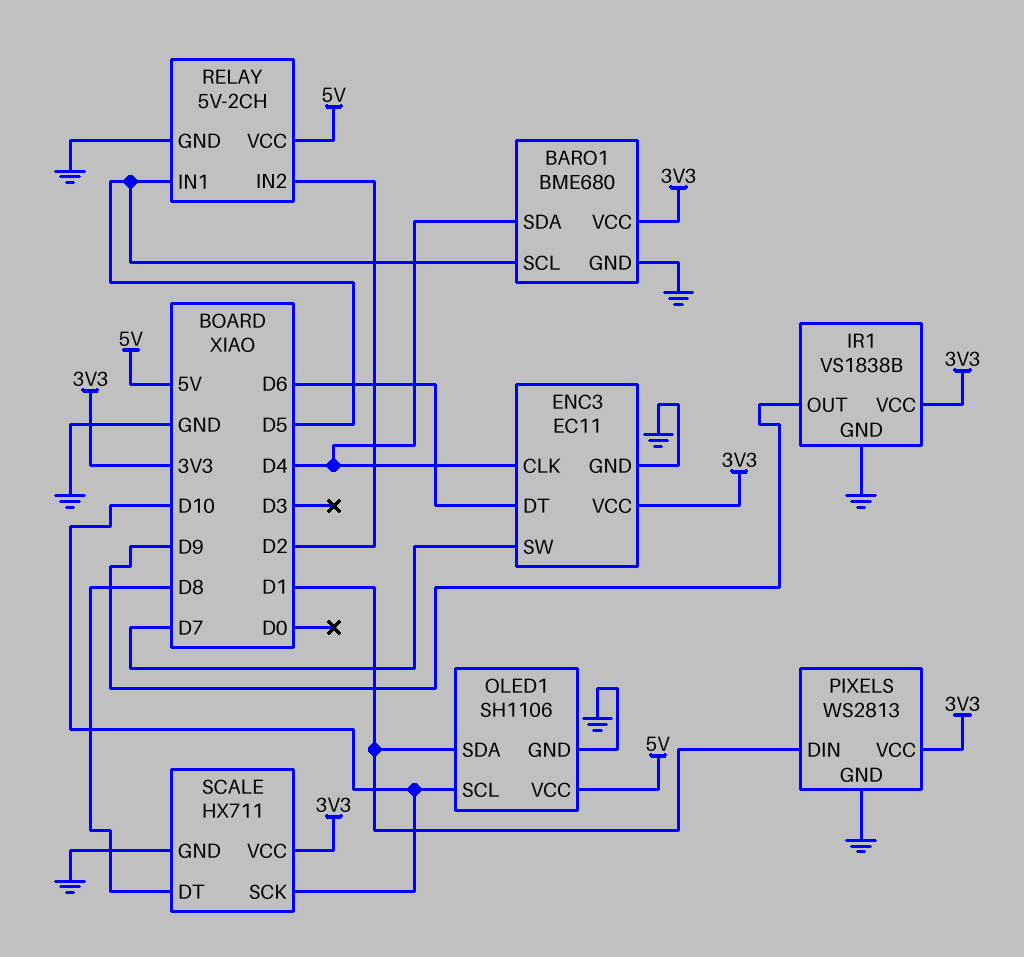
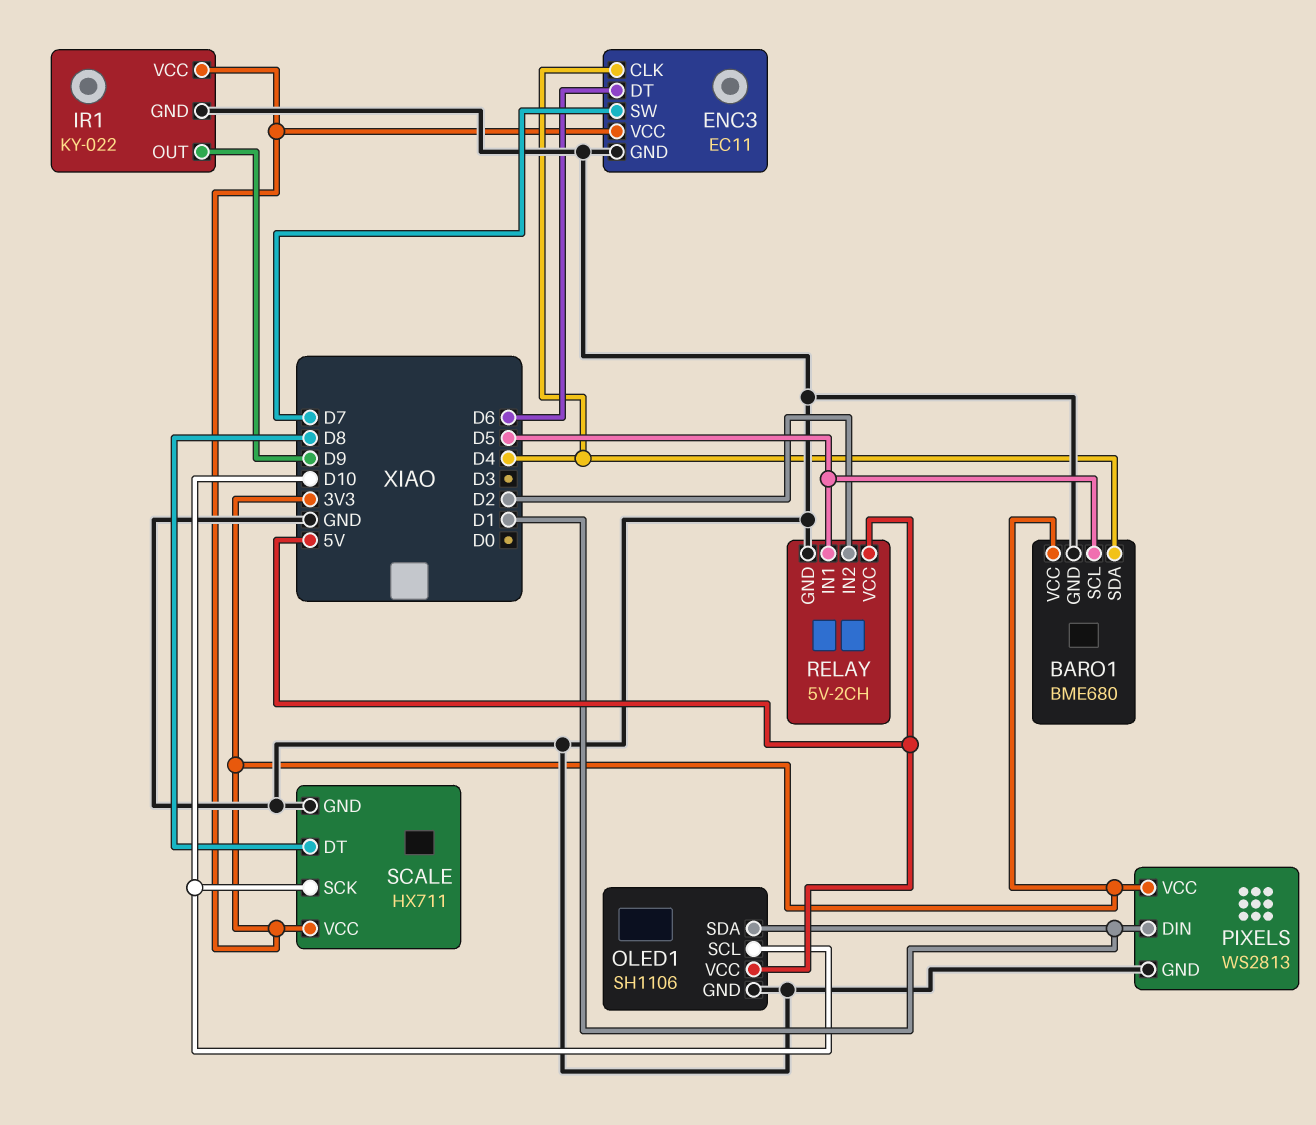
IR1: VS1838B -> KY-022

